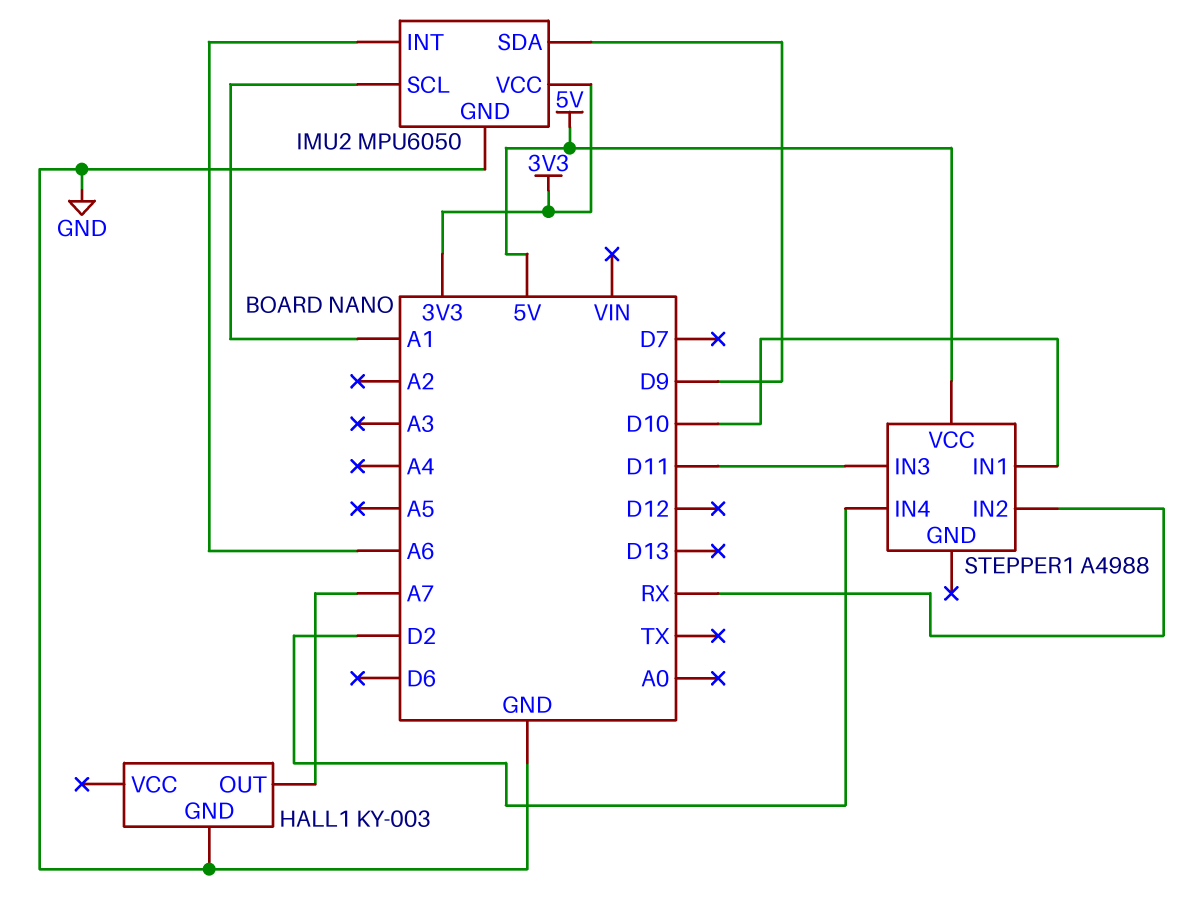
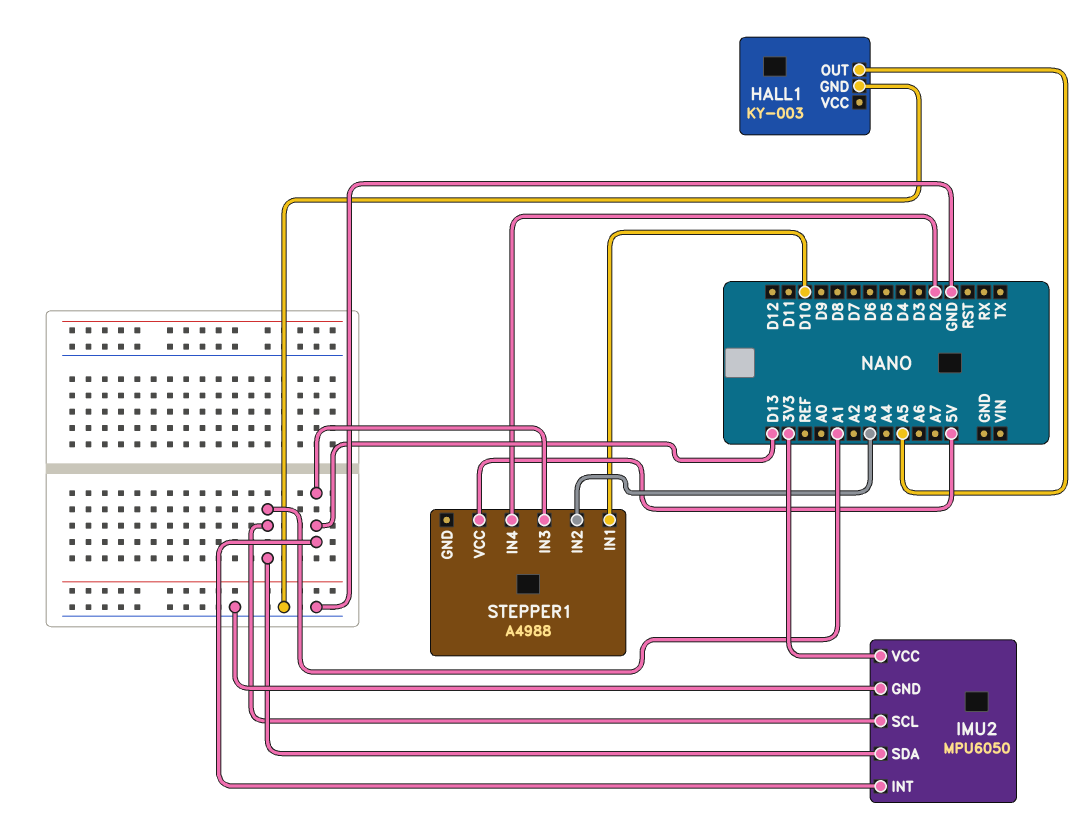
HALL1 pin OUT: A7 -> A5
IMU2 pin INT: A6 -> D13
IMU2 pin SDA: D9 -> A1
STEPPER1 pin IN2: RX -> A3
STEPPER1 pin IN3: D11 -> D13

